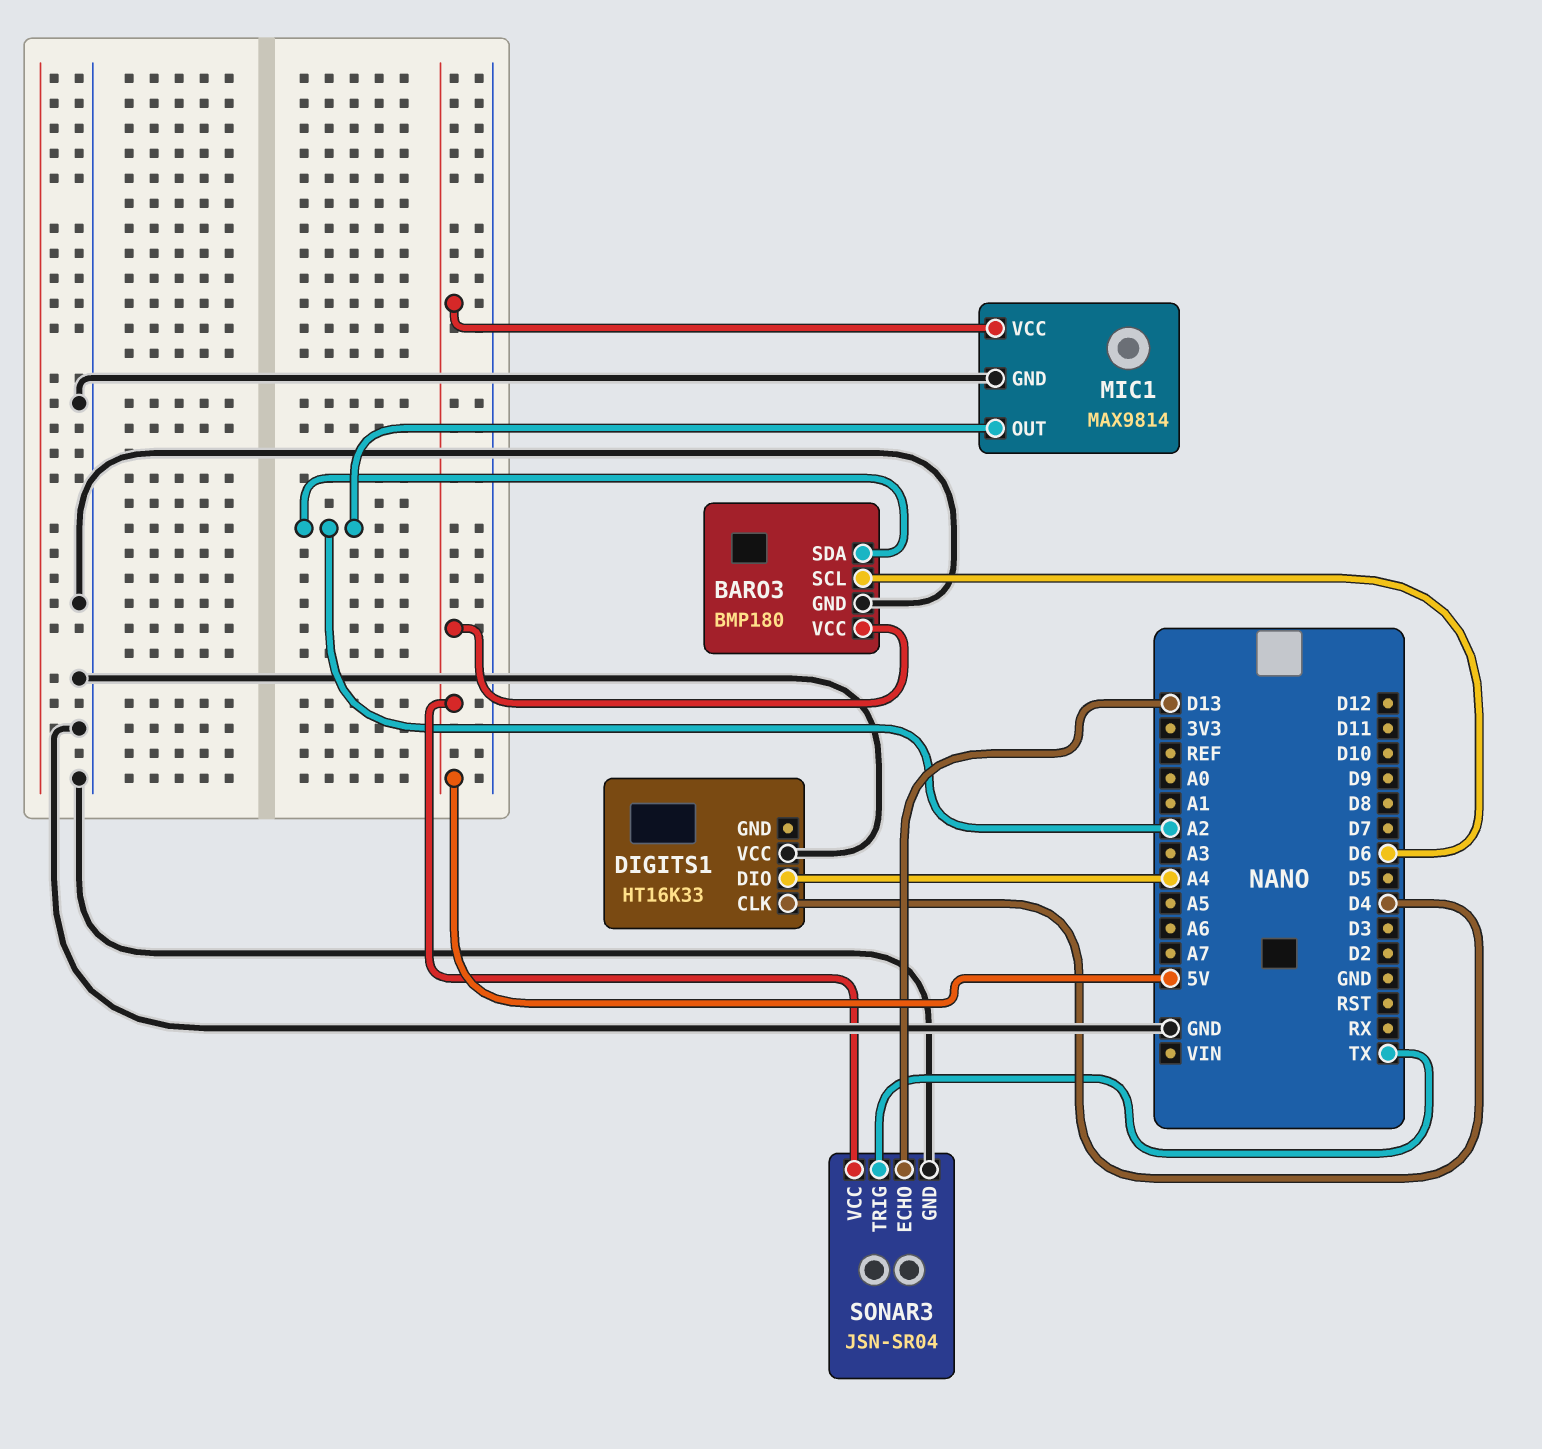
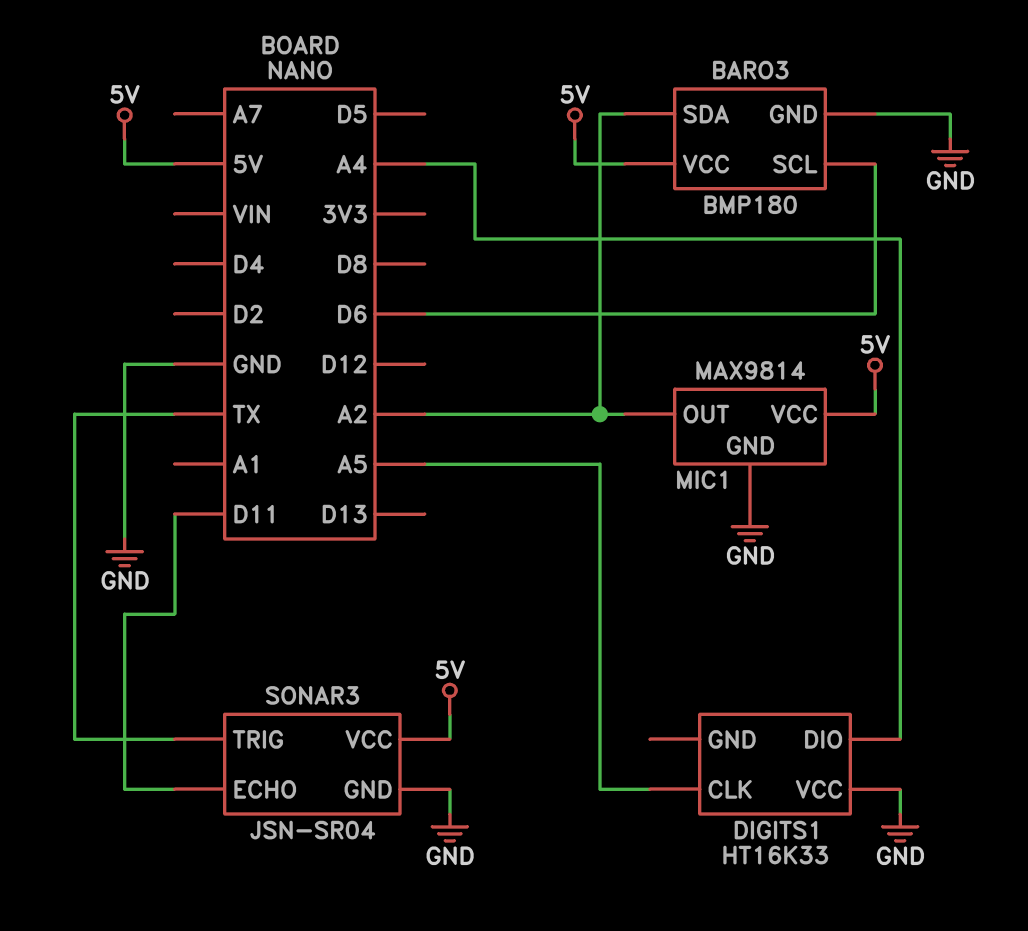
DIGITS1 pin CLK: D4 -> A5
SONAR3 pin ECHO: D13 -> D11

